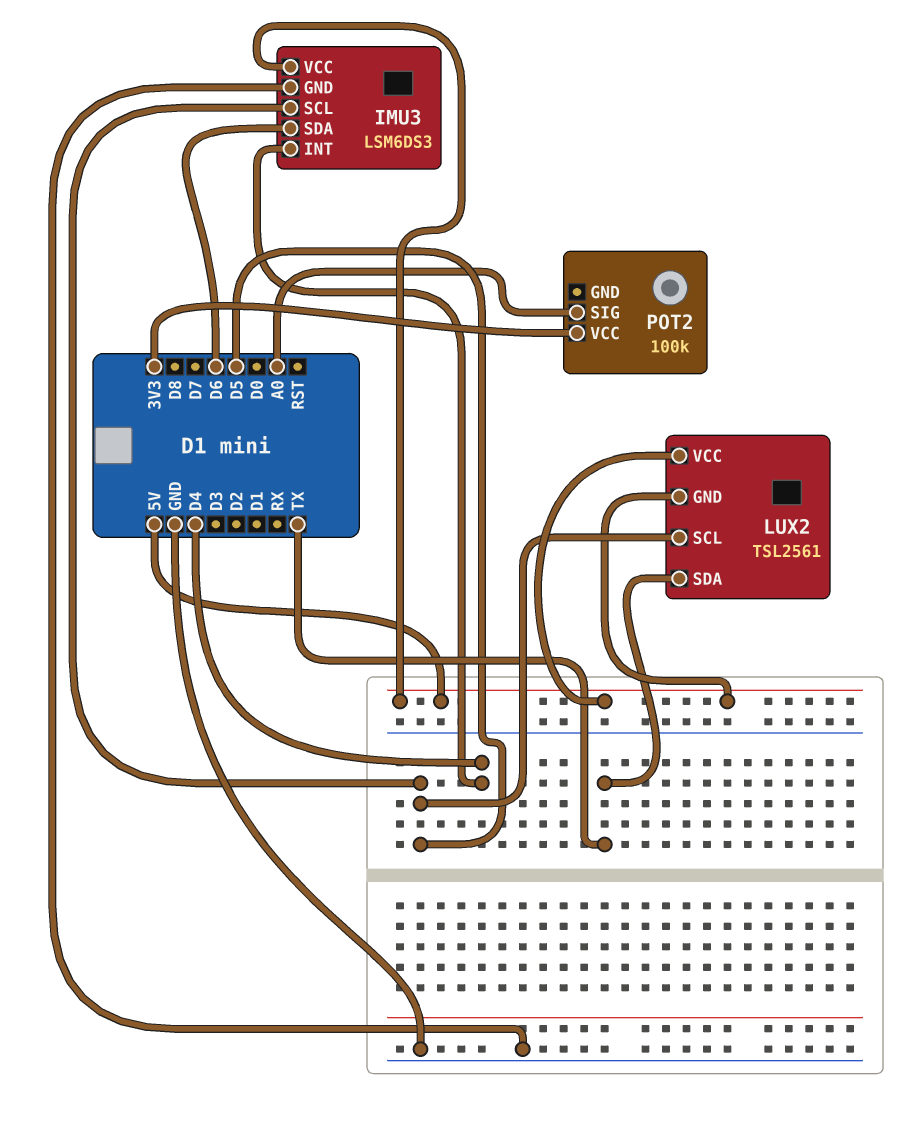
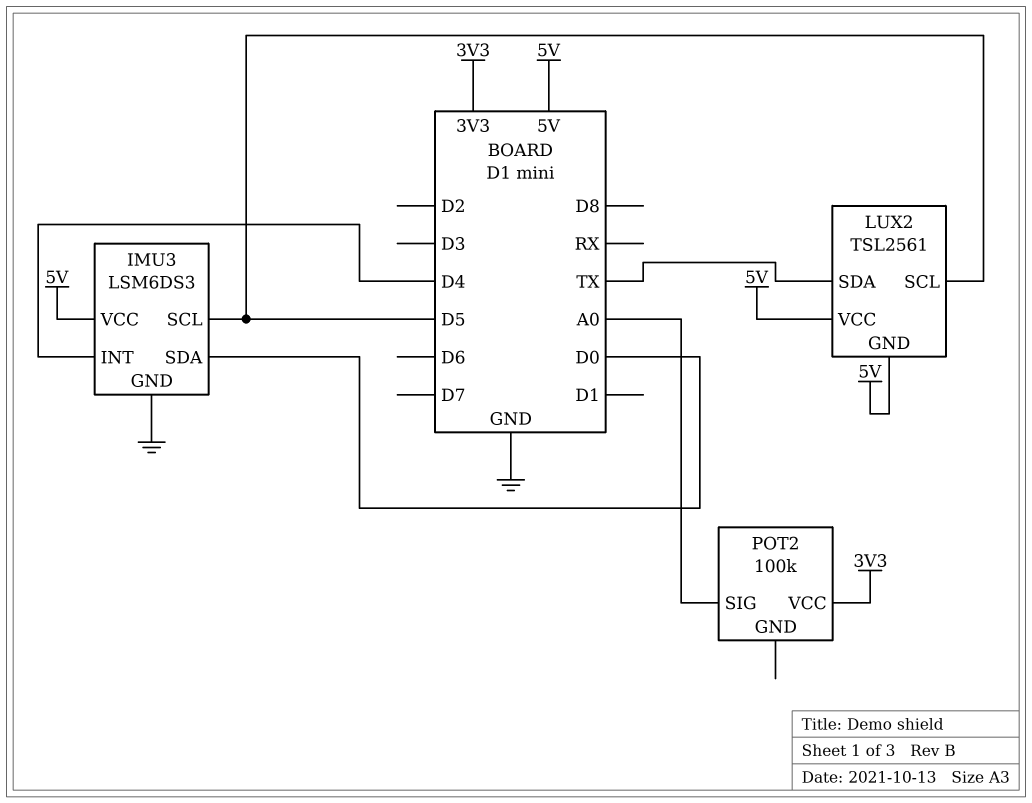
IMU3 pin SDA: D6 -> D0

